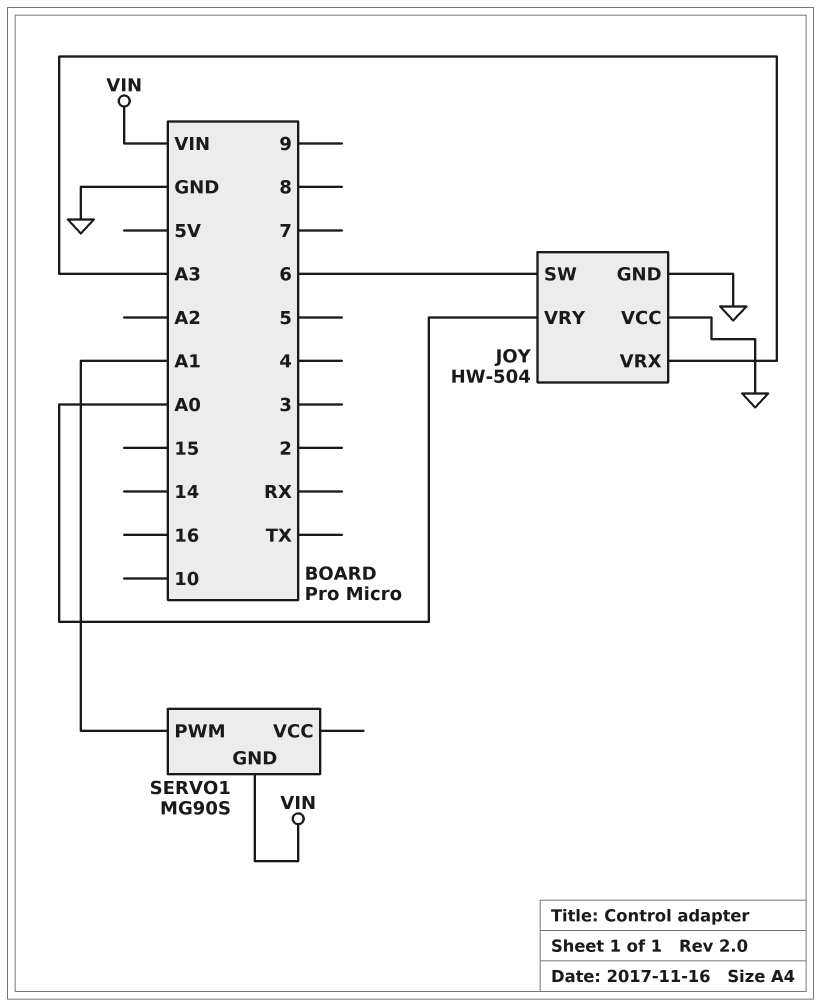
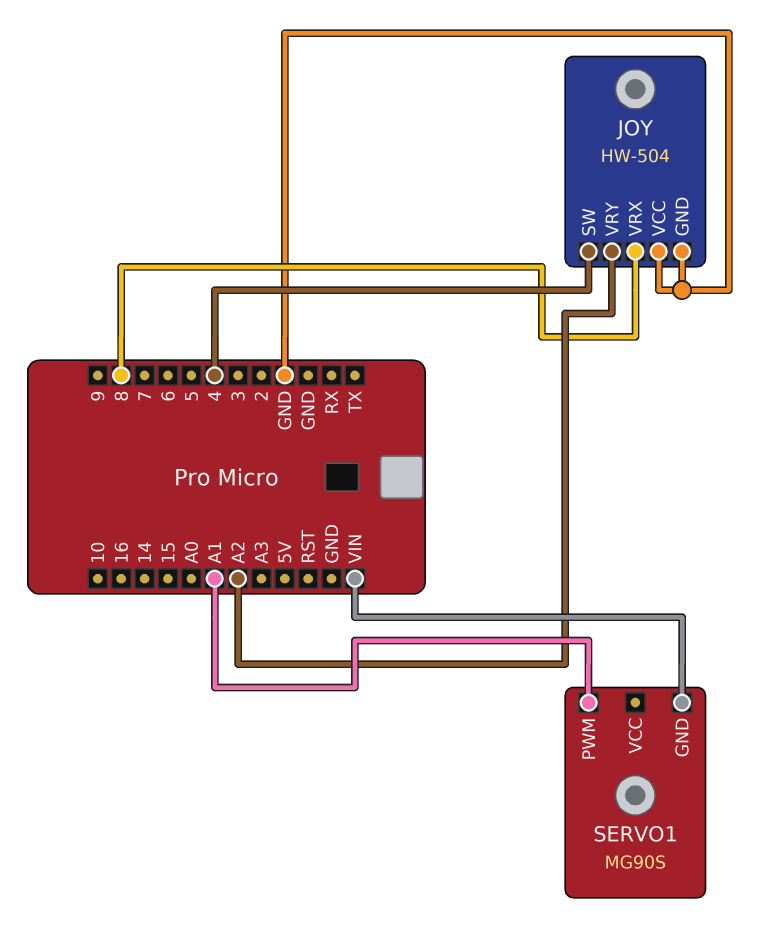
JOY pin SW: 6 -> 4
JOY pin VRX: A3 -> 8
JOY pin VRY: A0 -> A2

